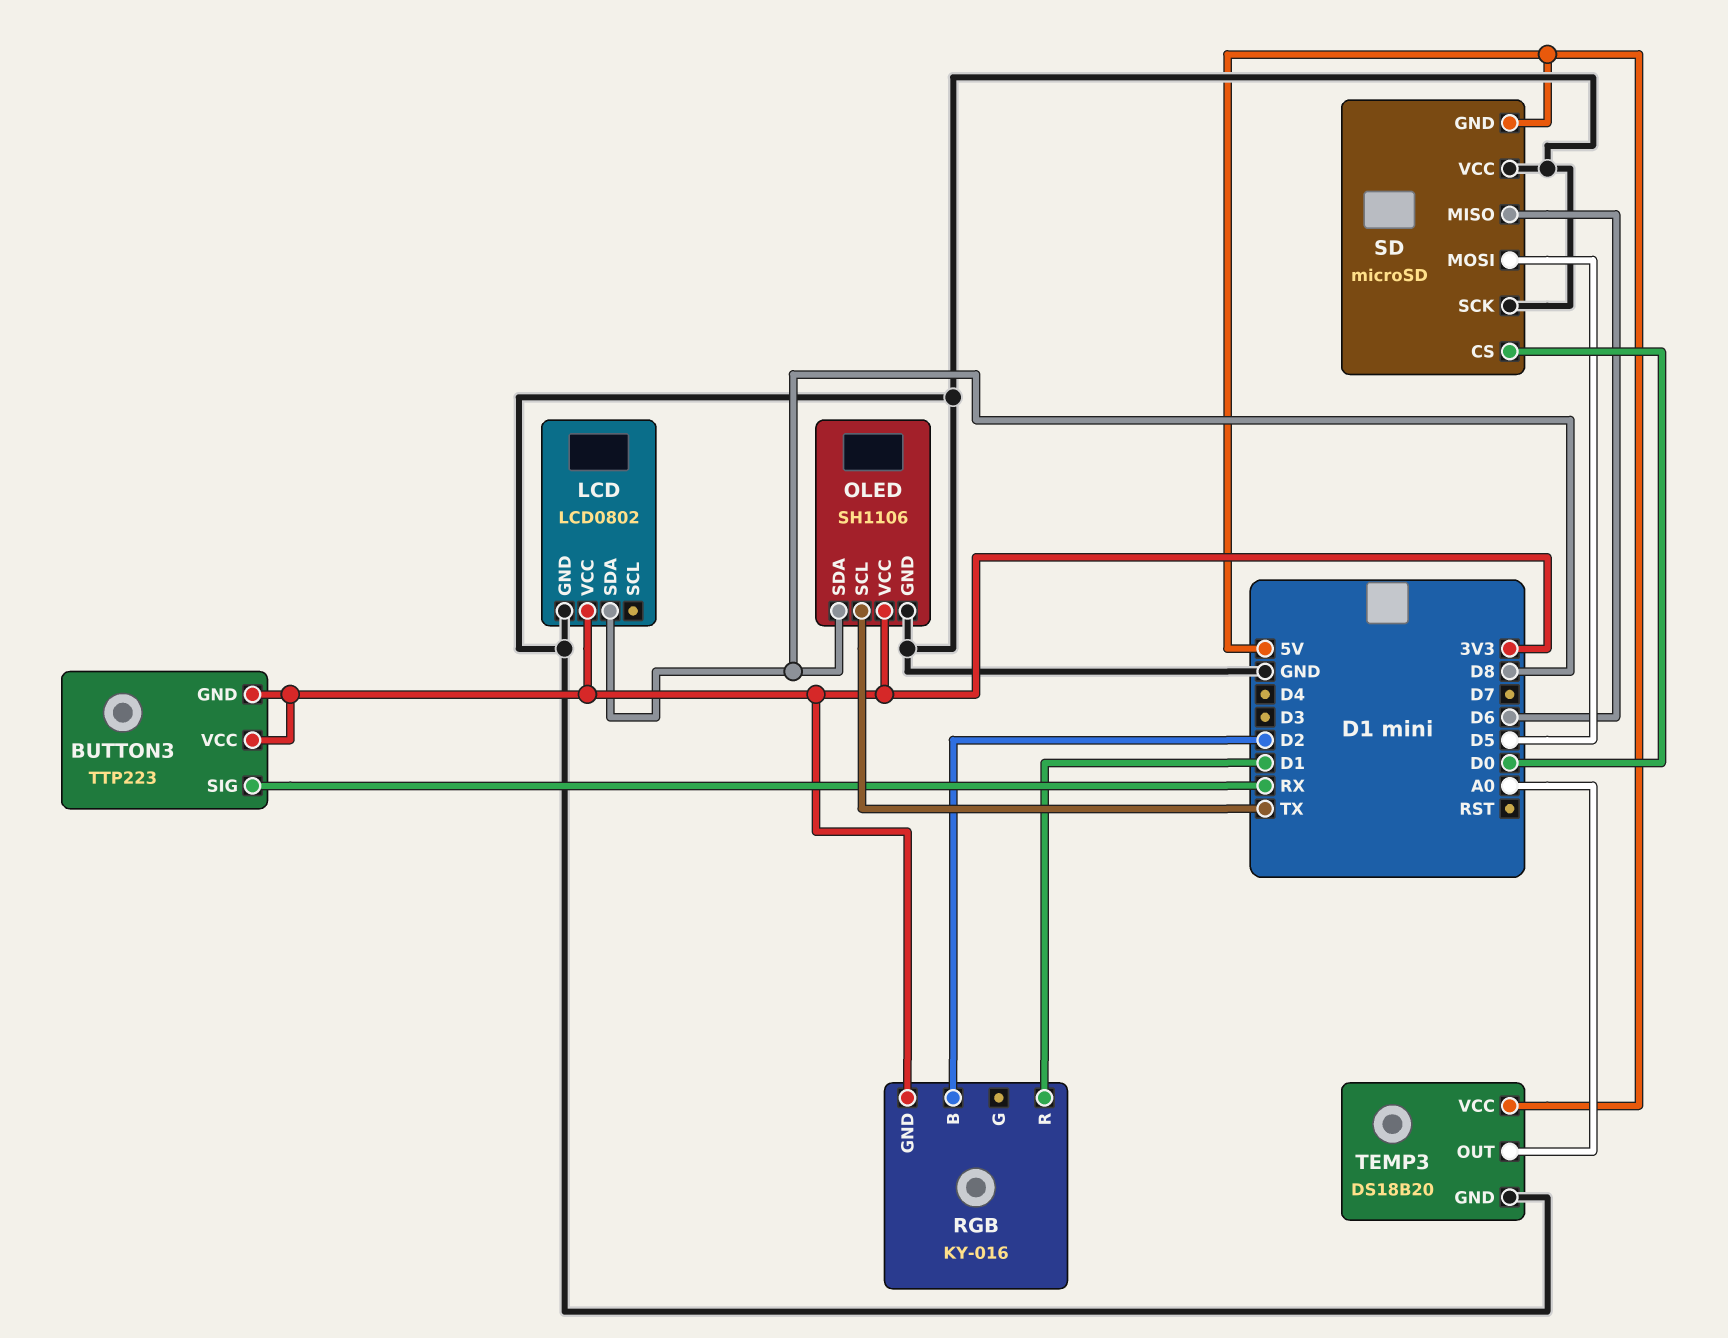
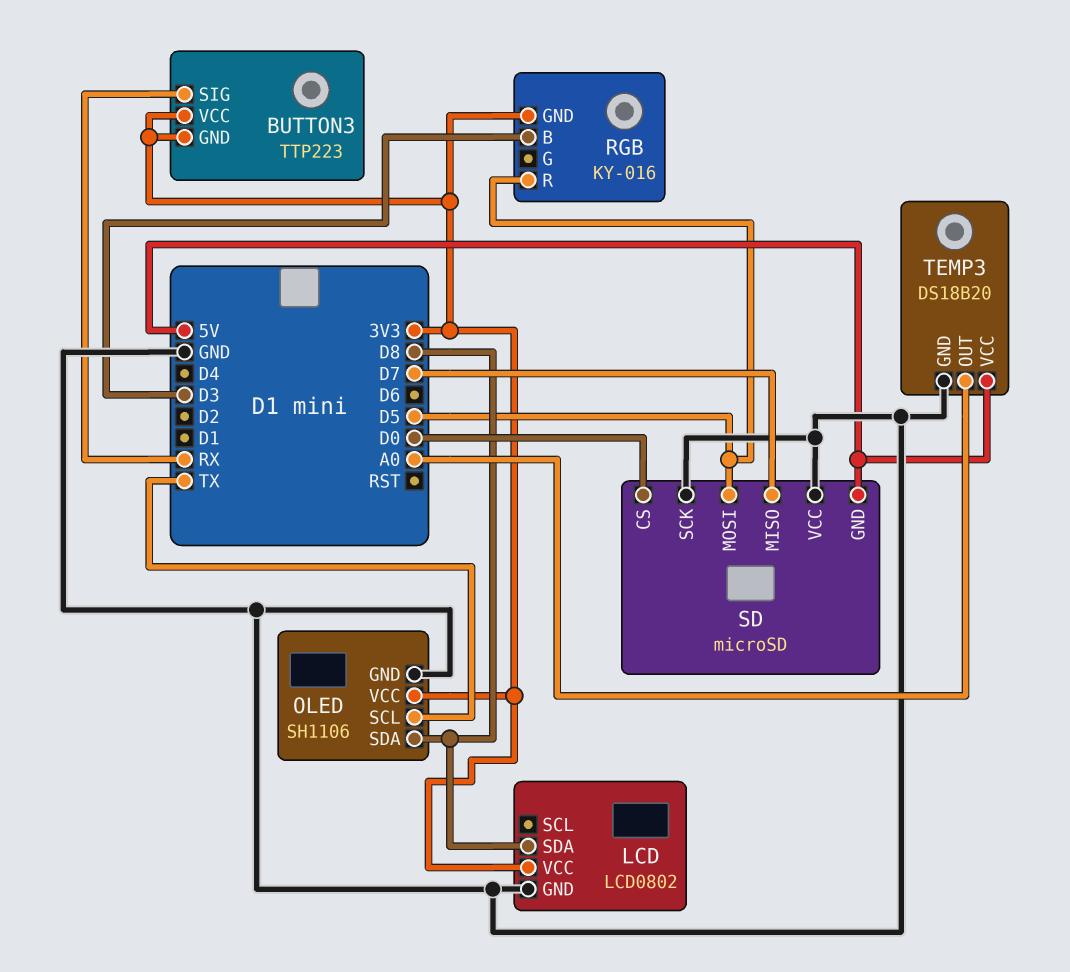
RGB pin B: D2 -> D3
RGB pin R: D1 -> D5
SD pin MISO: D6 -> D7

